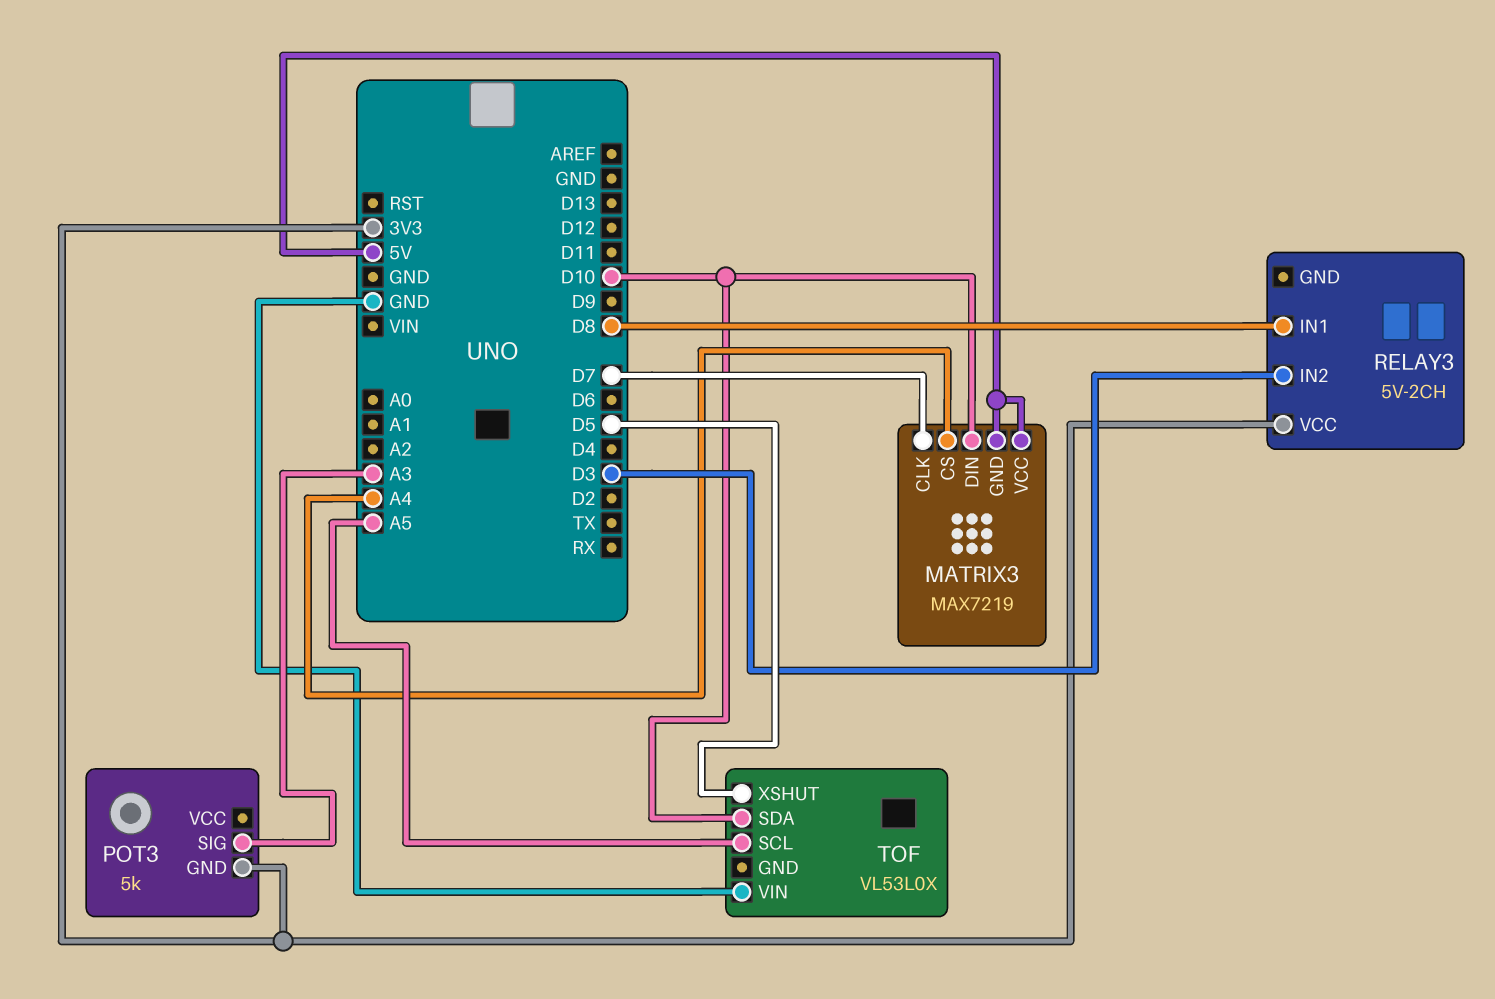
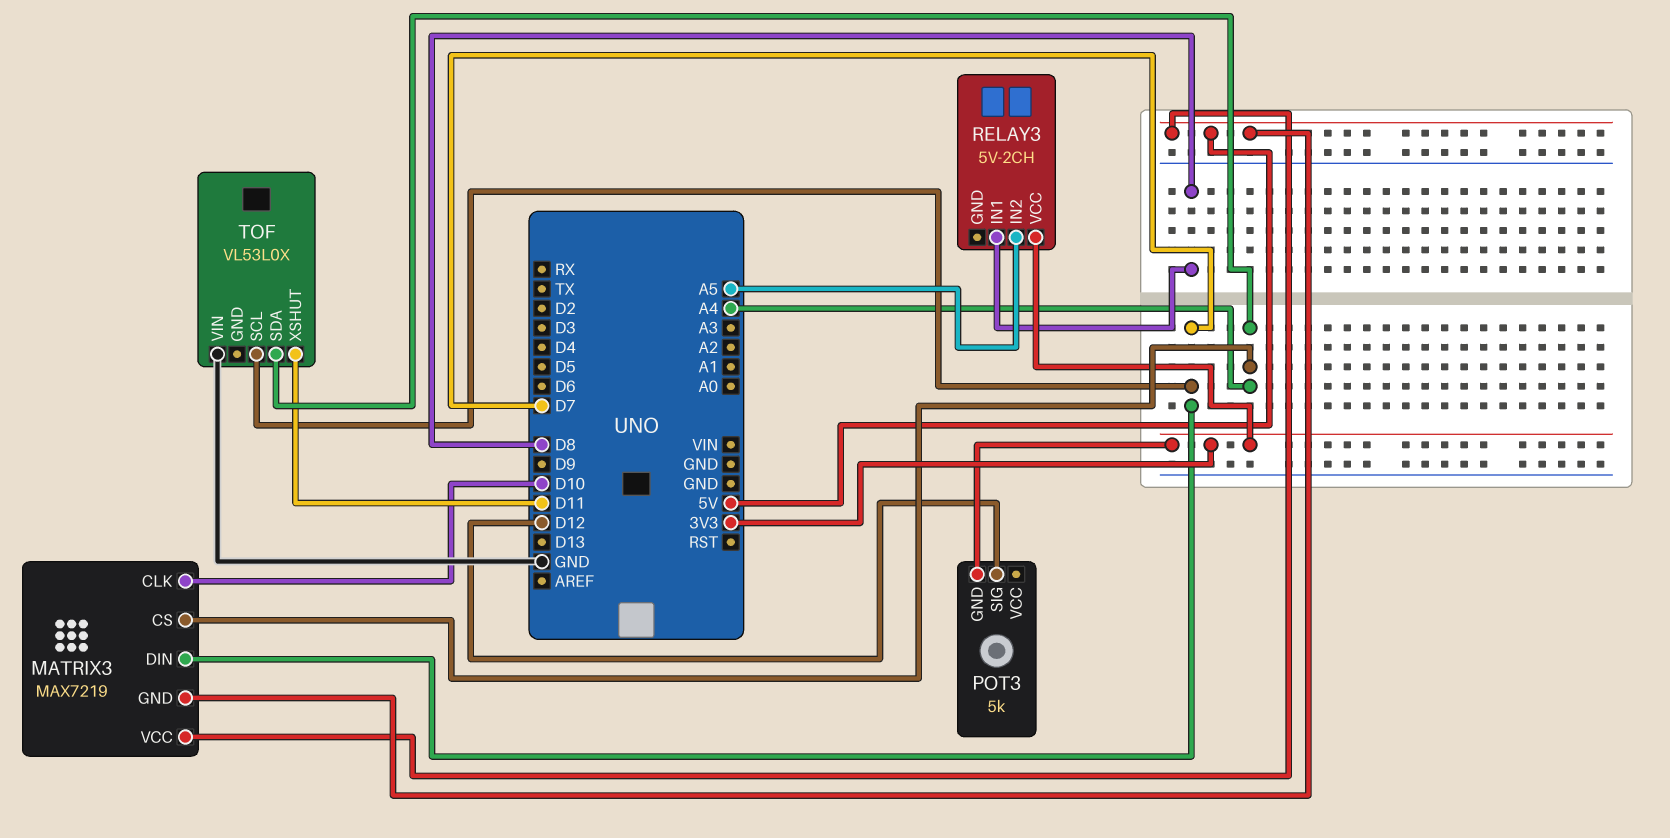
MATRIX3 pin CLK: D7 -> D10
MATRIX3 pin DIN: D10 -> D7
POT3 pin SIG: A3 -> D12
RELAY3 pin IN2: D3 -> A5
TOF pin SCL: A5 -> D7
TOF pin SDA: D10 -> A4
TOF pin XSHUT: D5 -> D11

